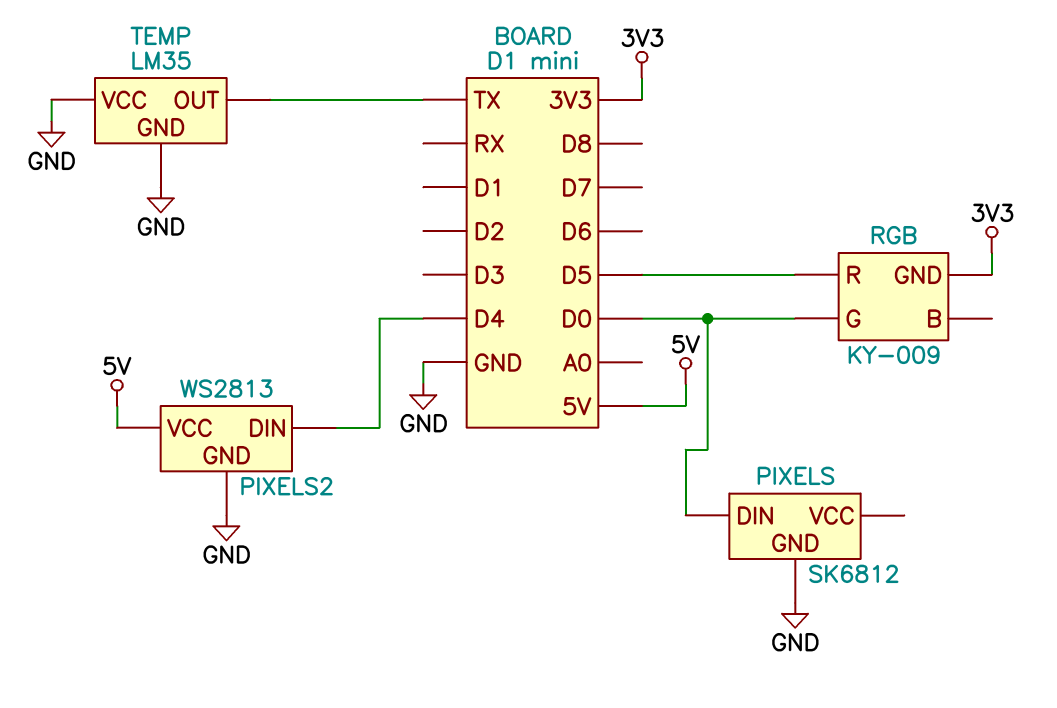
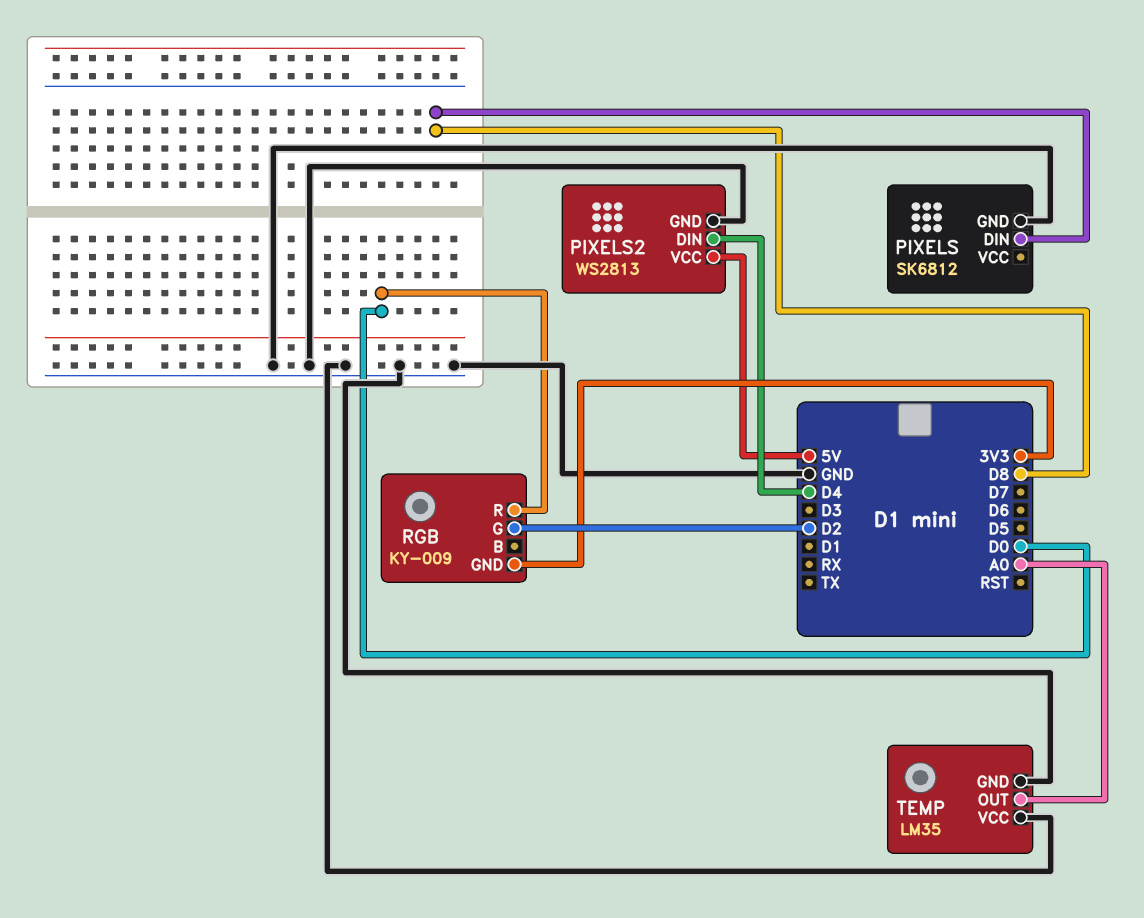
PIXELS pin DIN: D0 -> D8
RGB pin G: D0 -> D2
RGB pin R: D5 -> D0
TEMP pin OUT: TX -> A0

